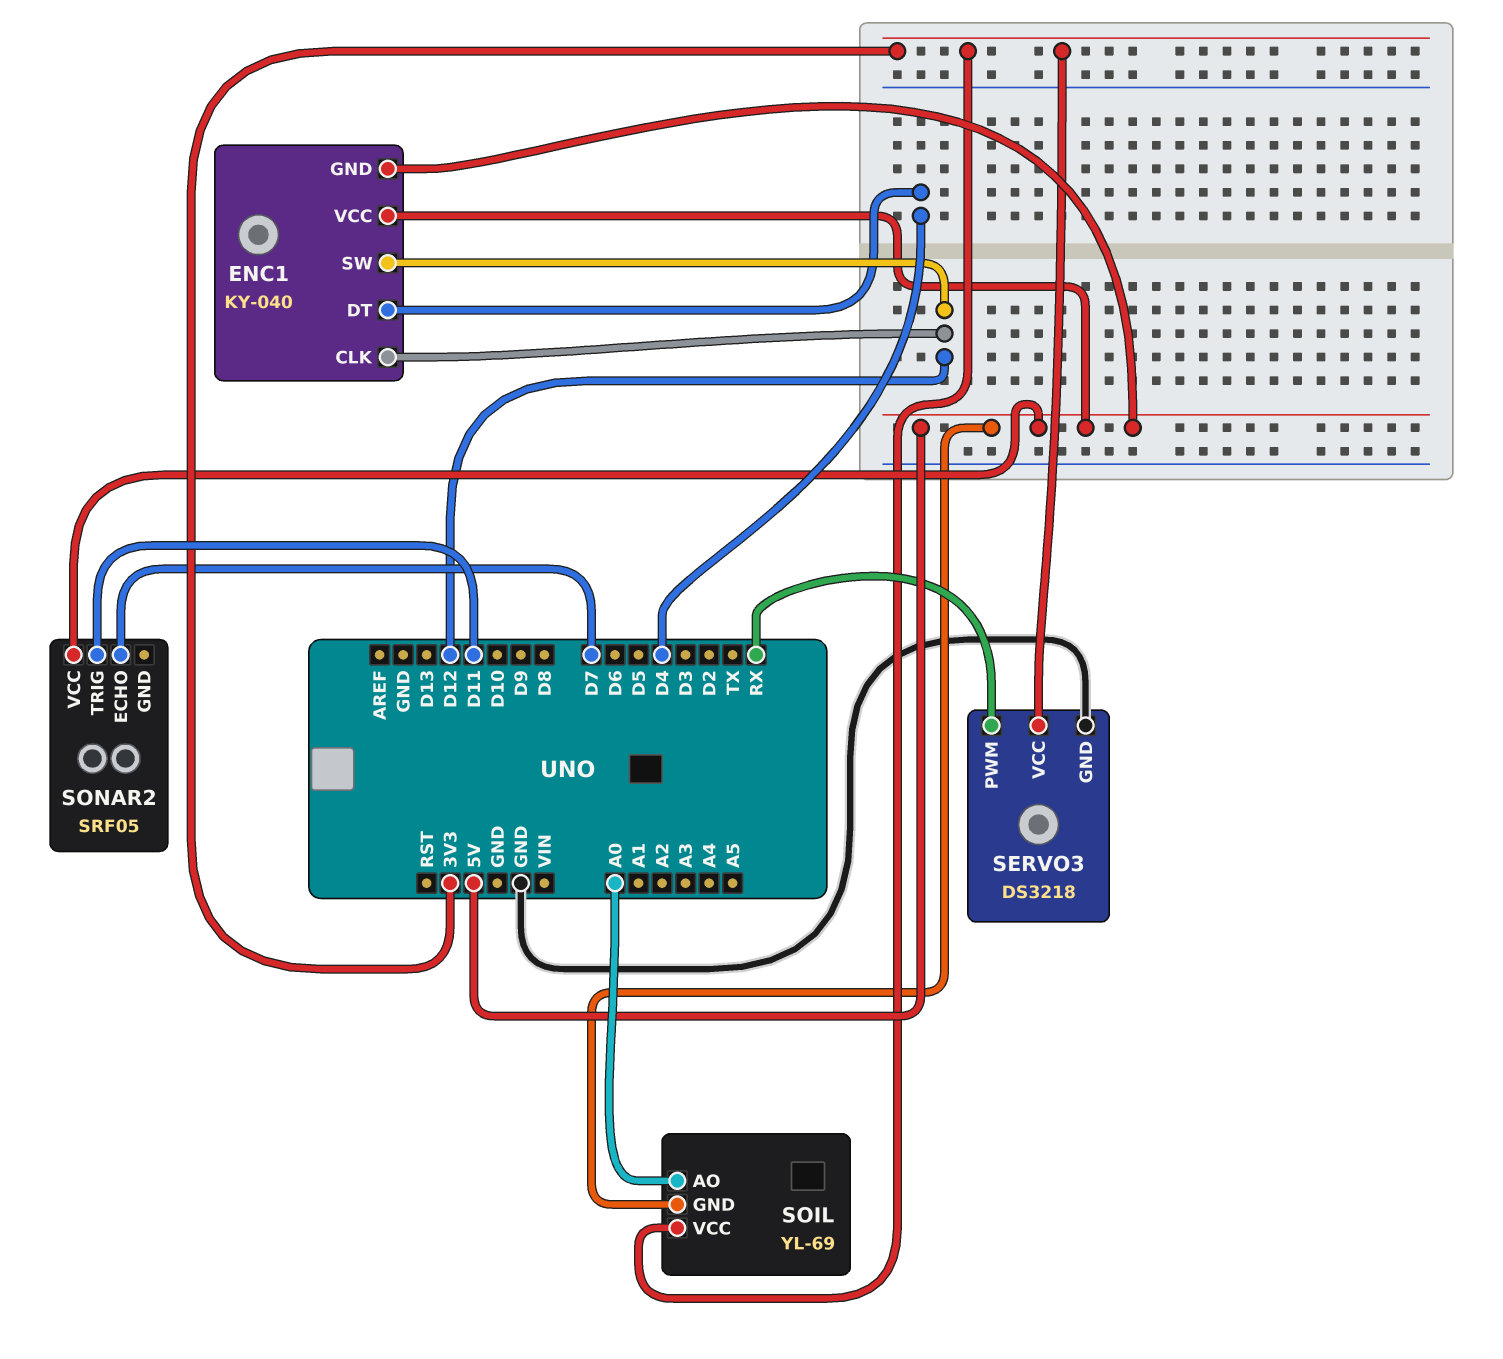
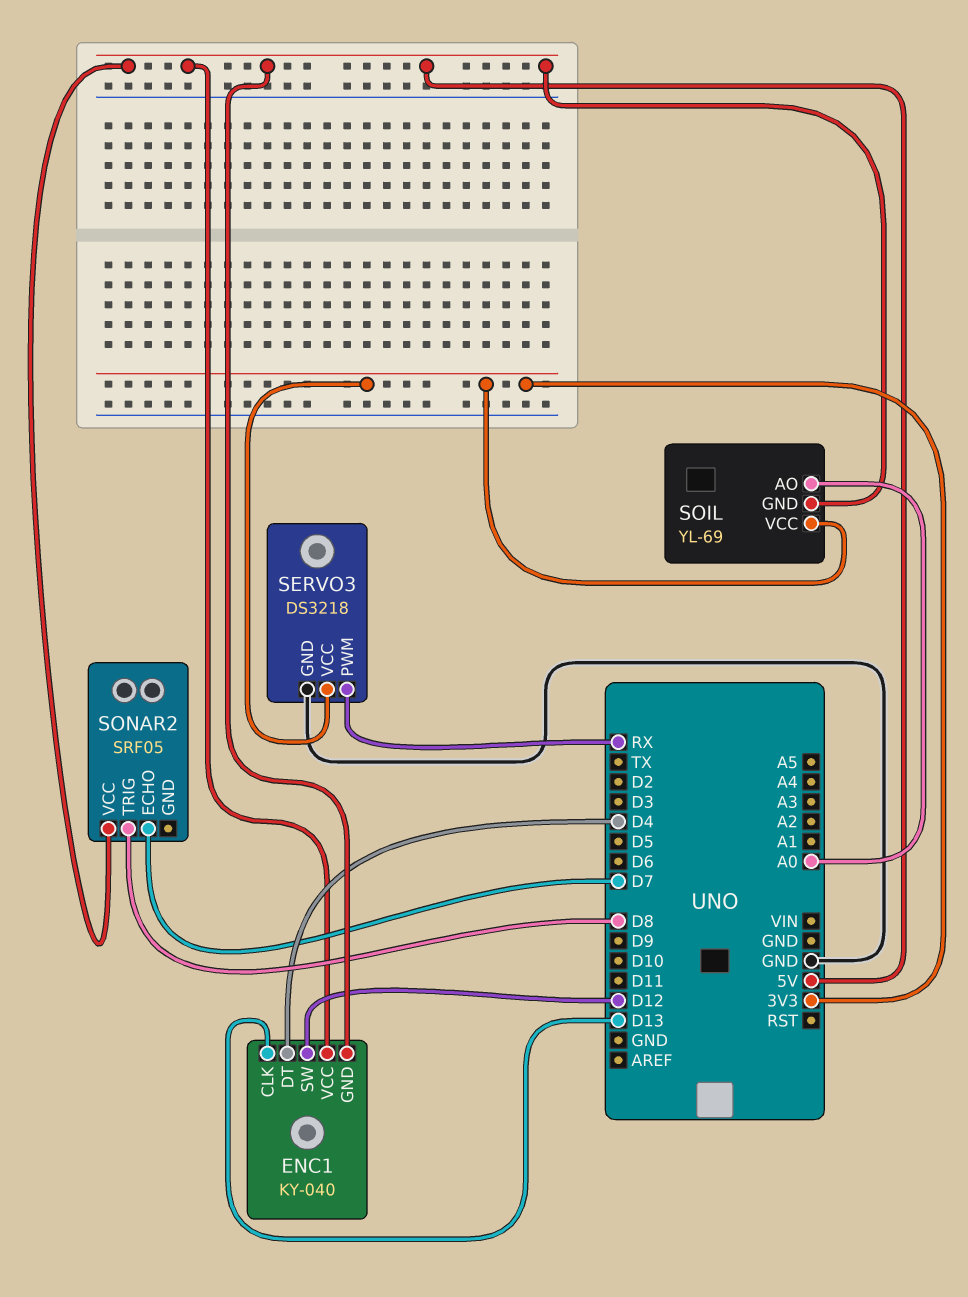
ENC1 pin CLK: D12 -> D13
SONAR2 pin TRIG: D11 -> D8

